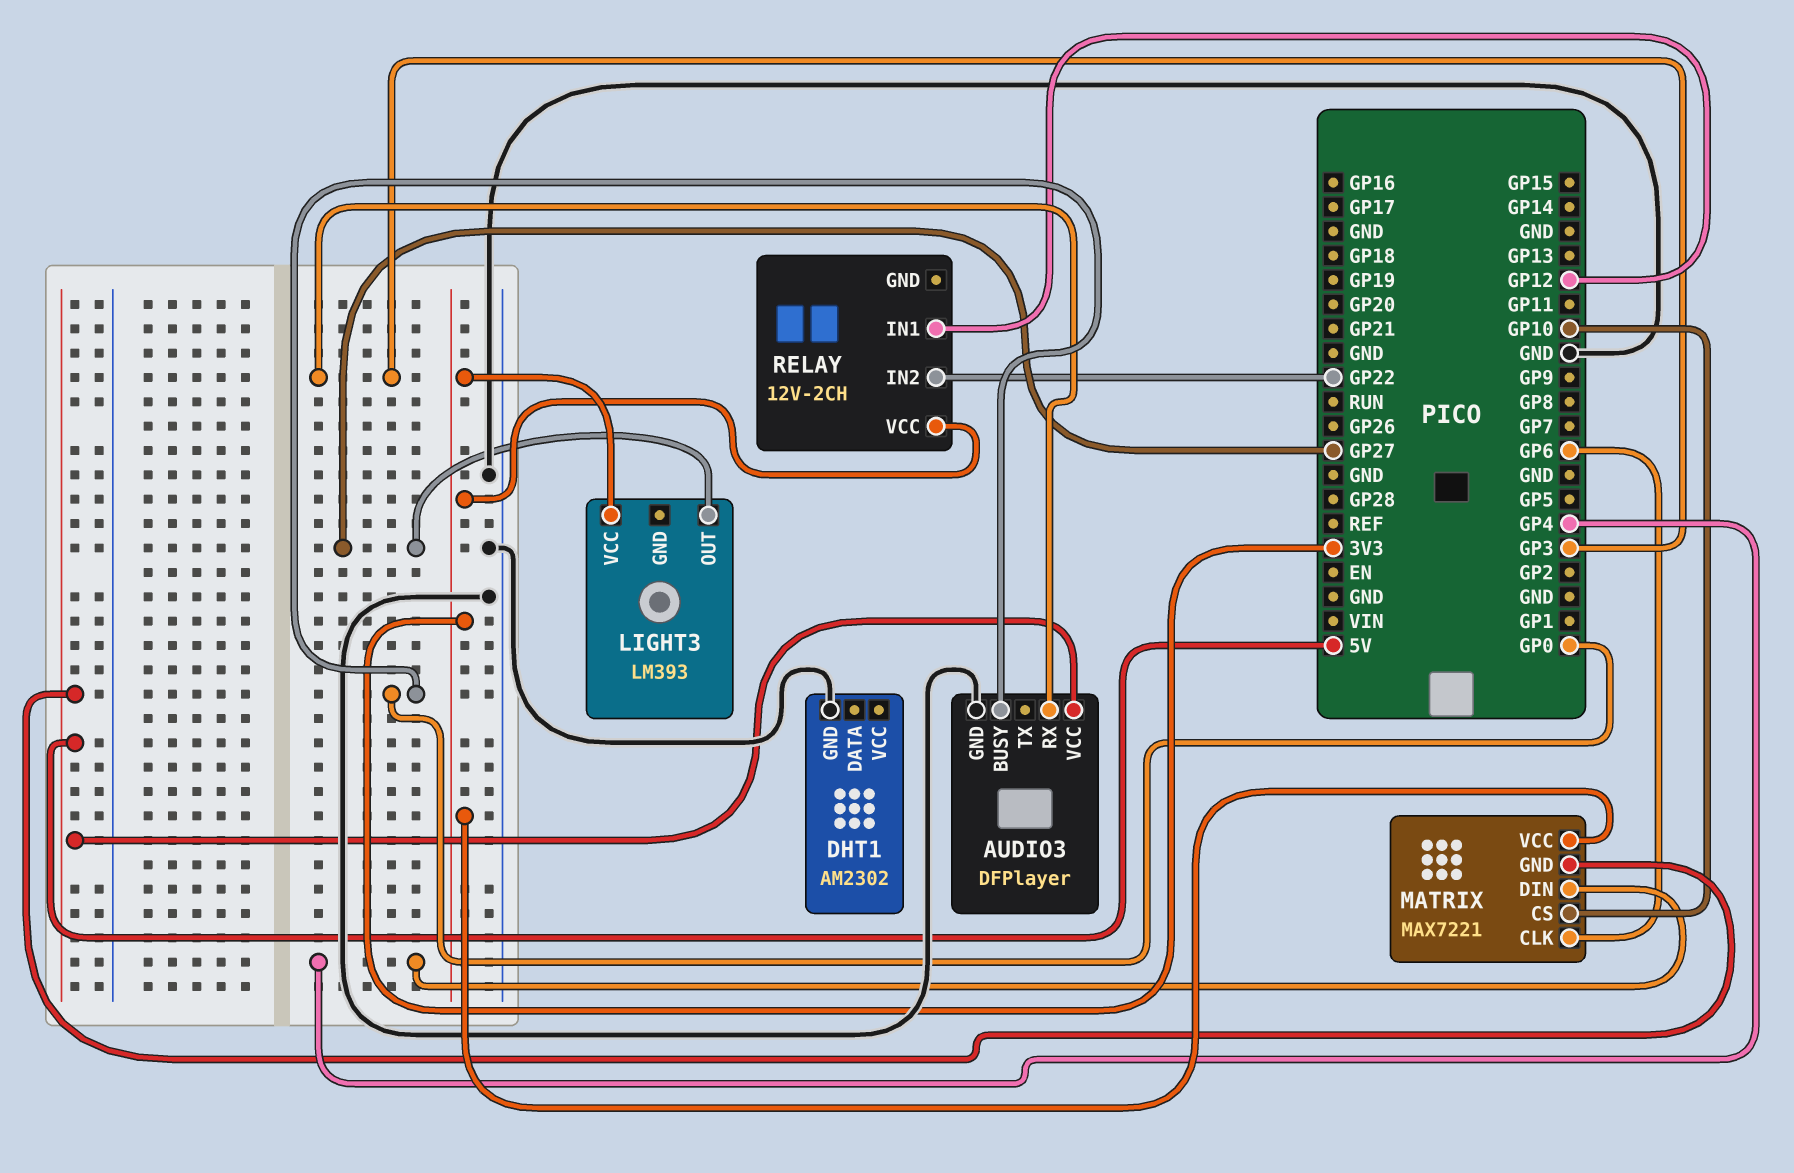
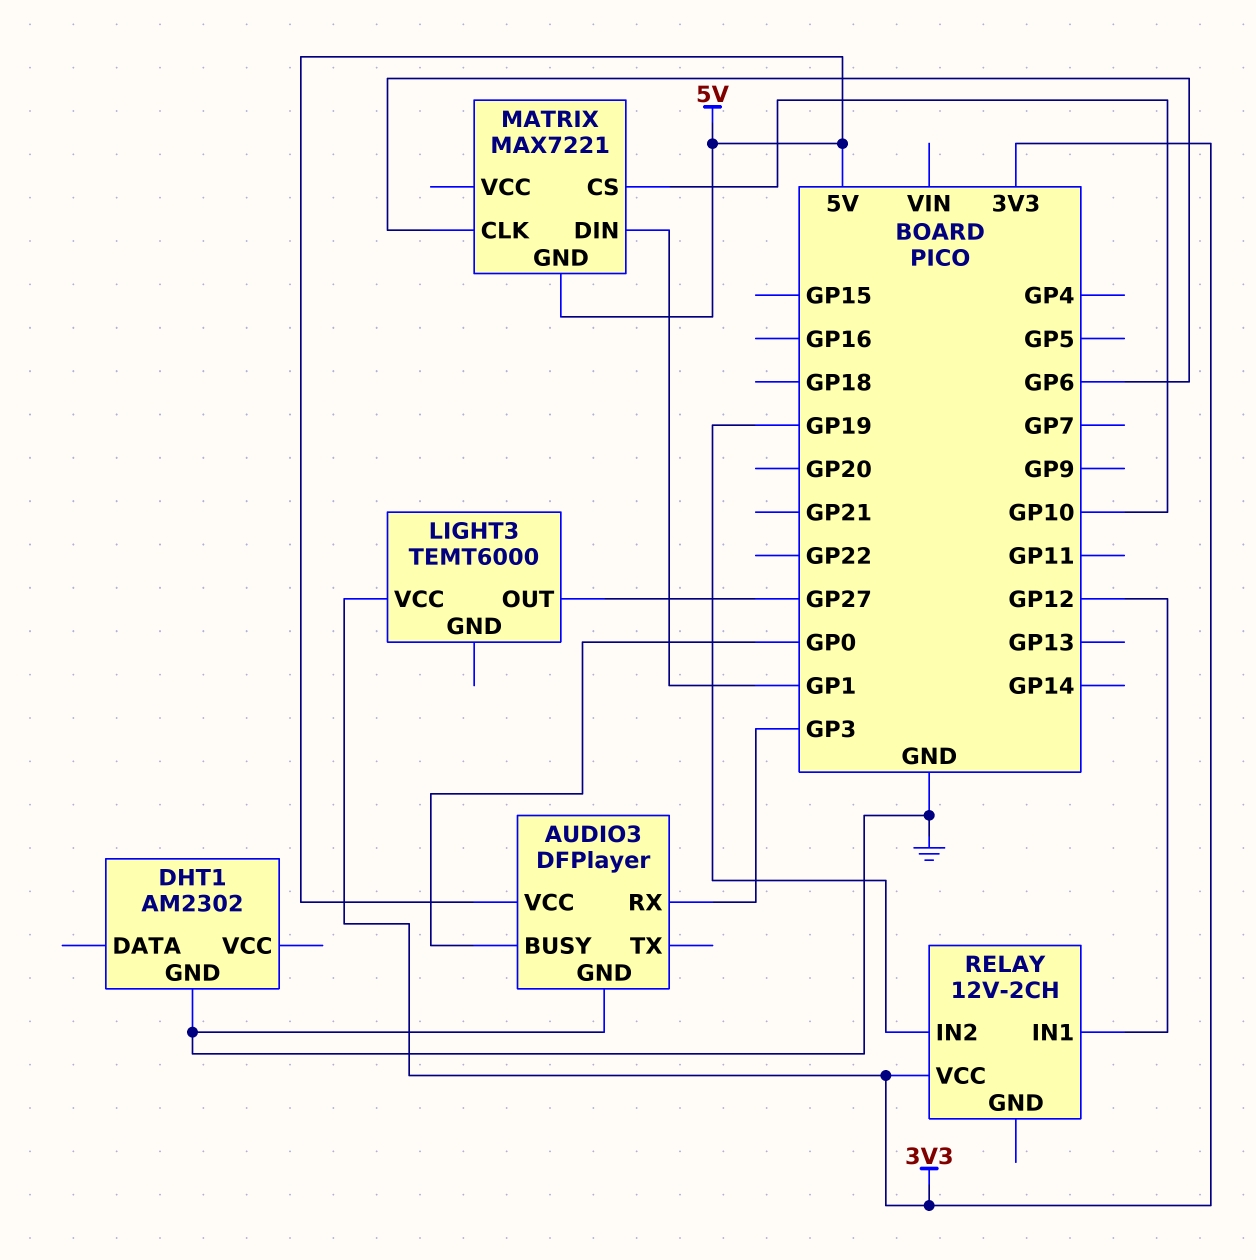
LIGHT3: LM393 -> TEMT6000
MATRIX pin DIN: GP4 -> GP1
MATRIX pin VCC: 3V3 -> none
RELAY pin IN2: GP22 -> GP19

